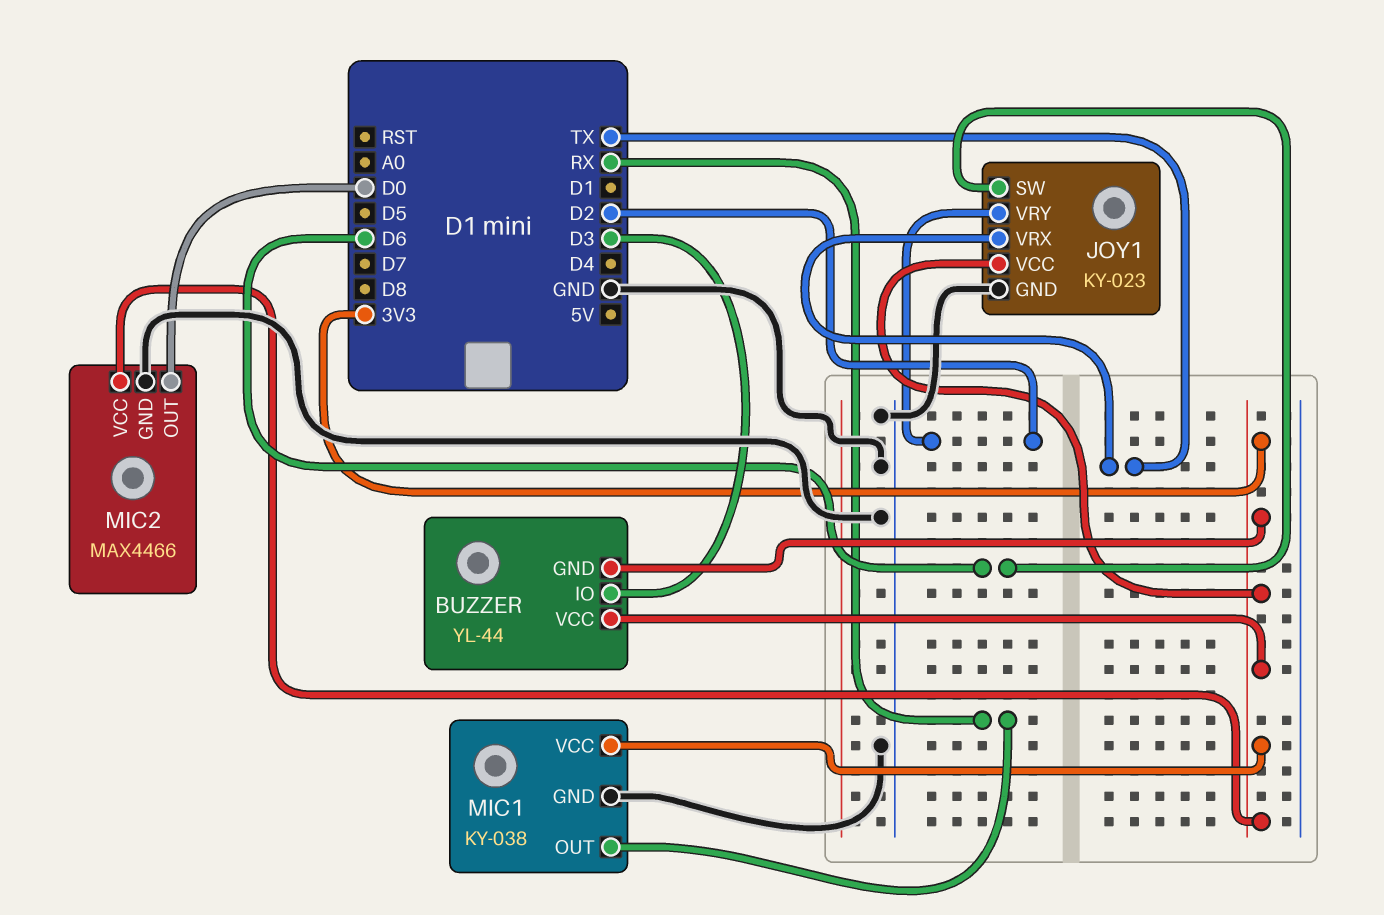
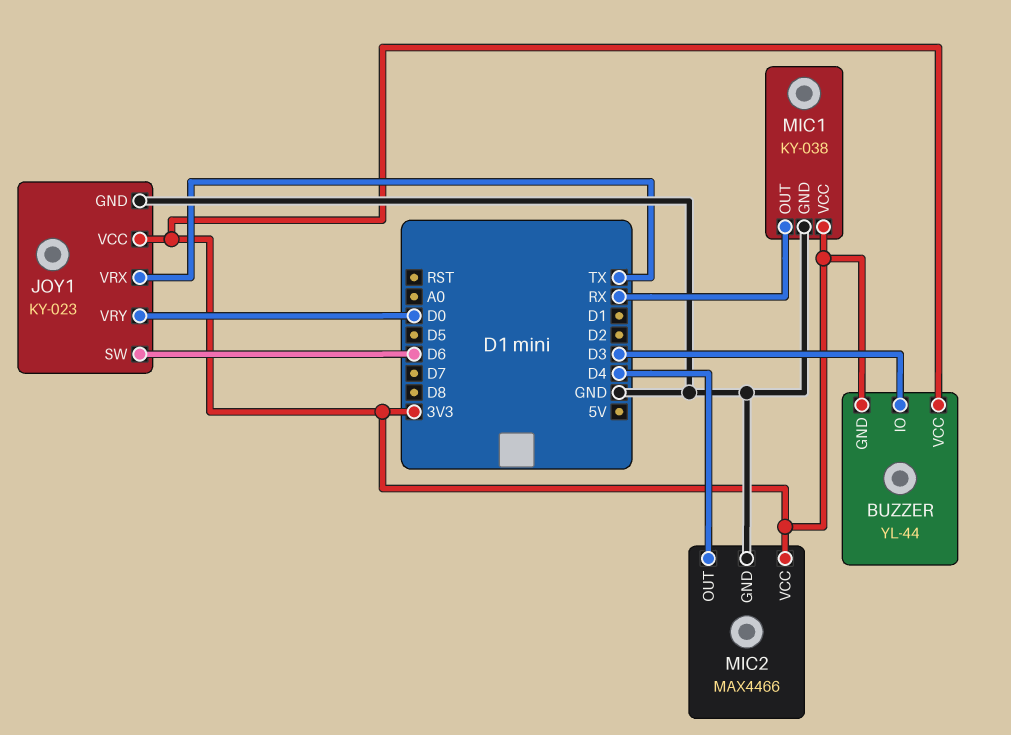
JOY1 pin VRY: D2 -> D0
MIC2 pin OUT: D0 -> D4

